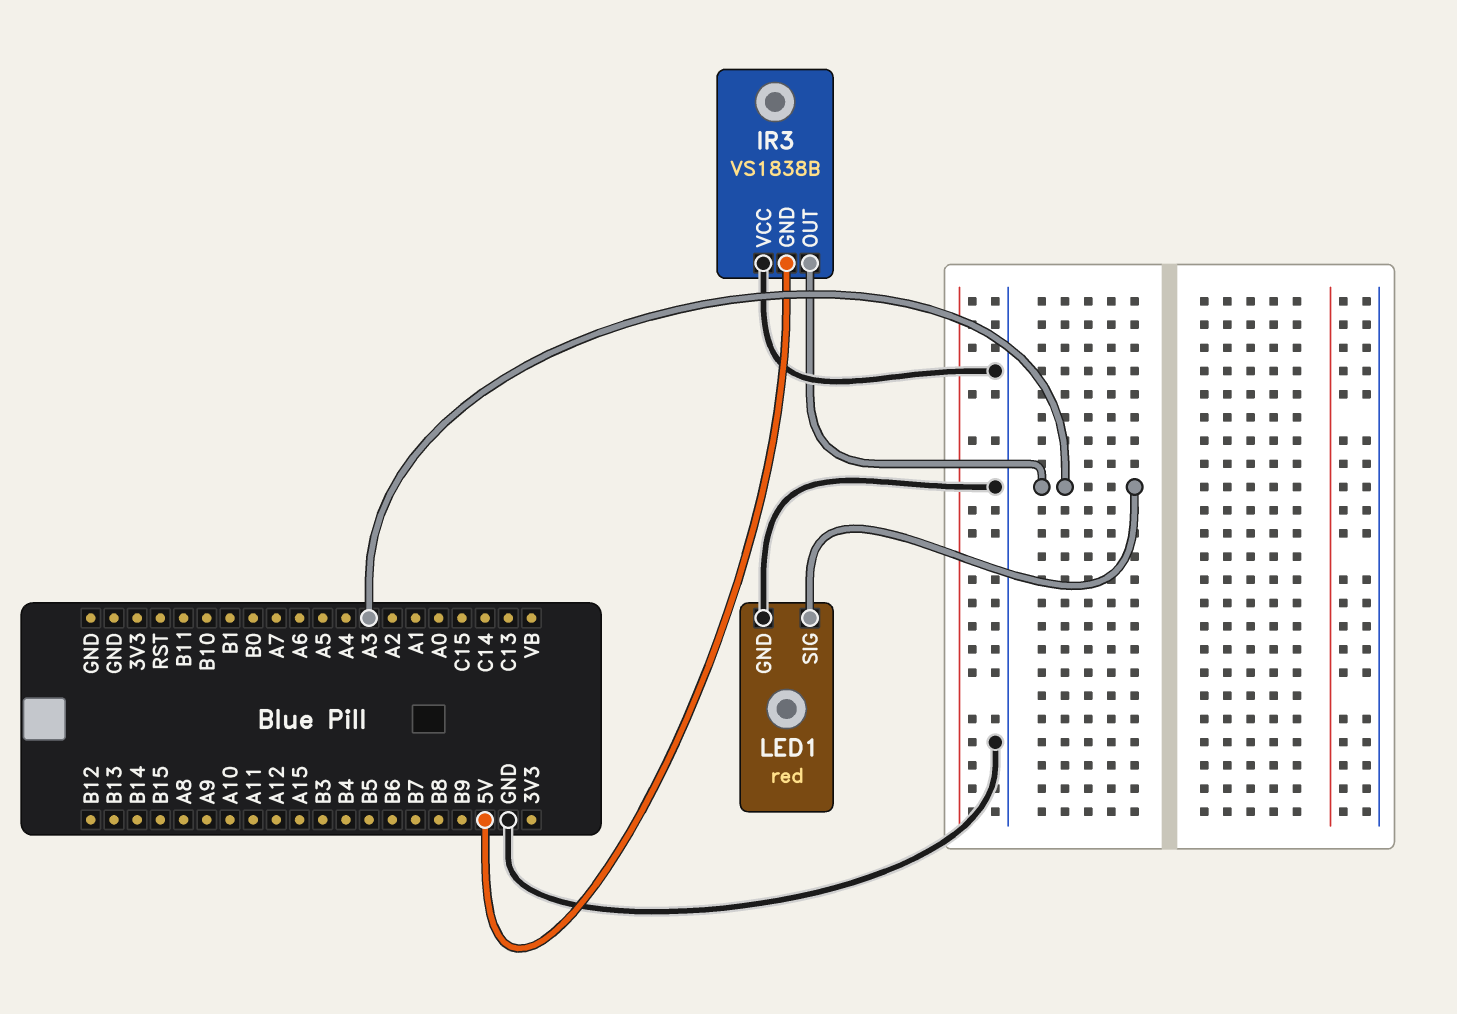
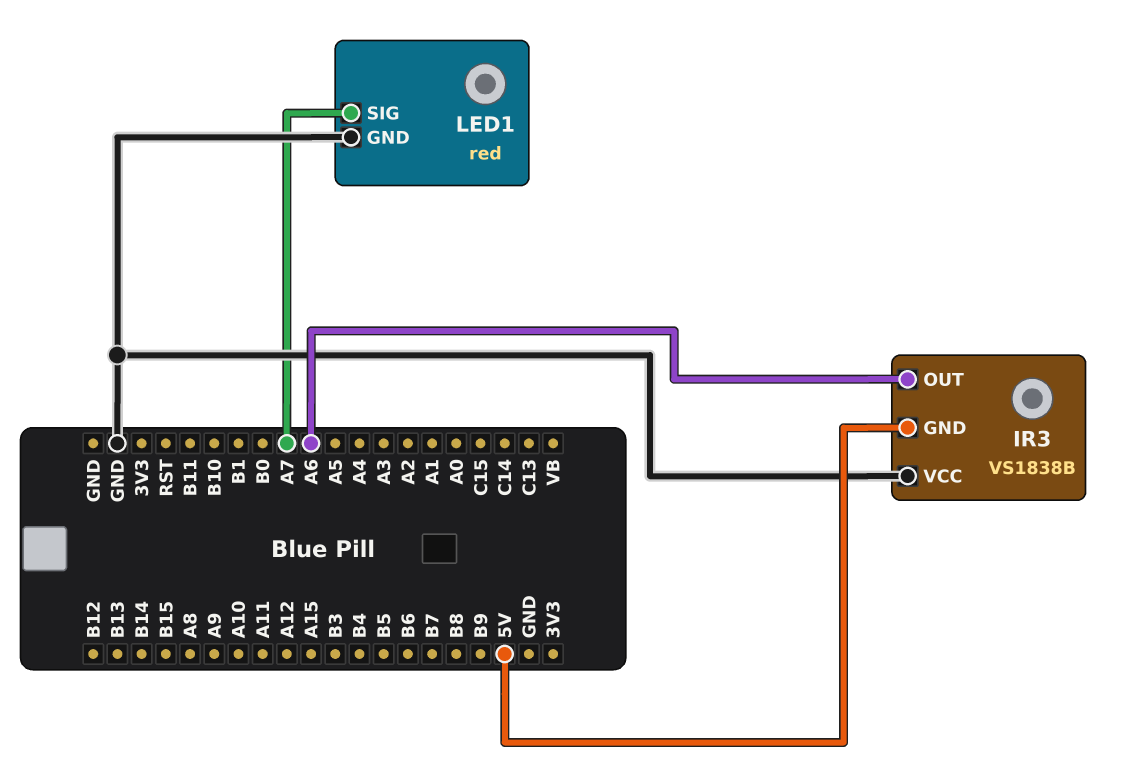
IR3 pin OUT: A3 -> A6
LED1 pin SIG: A3 -> A7

